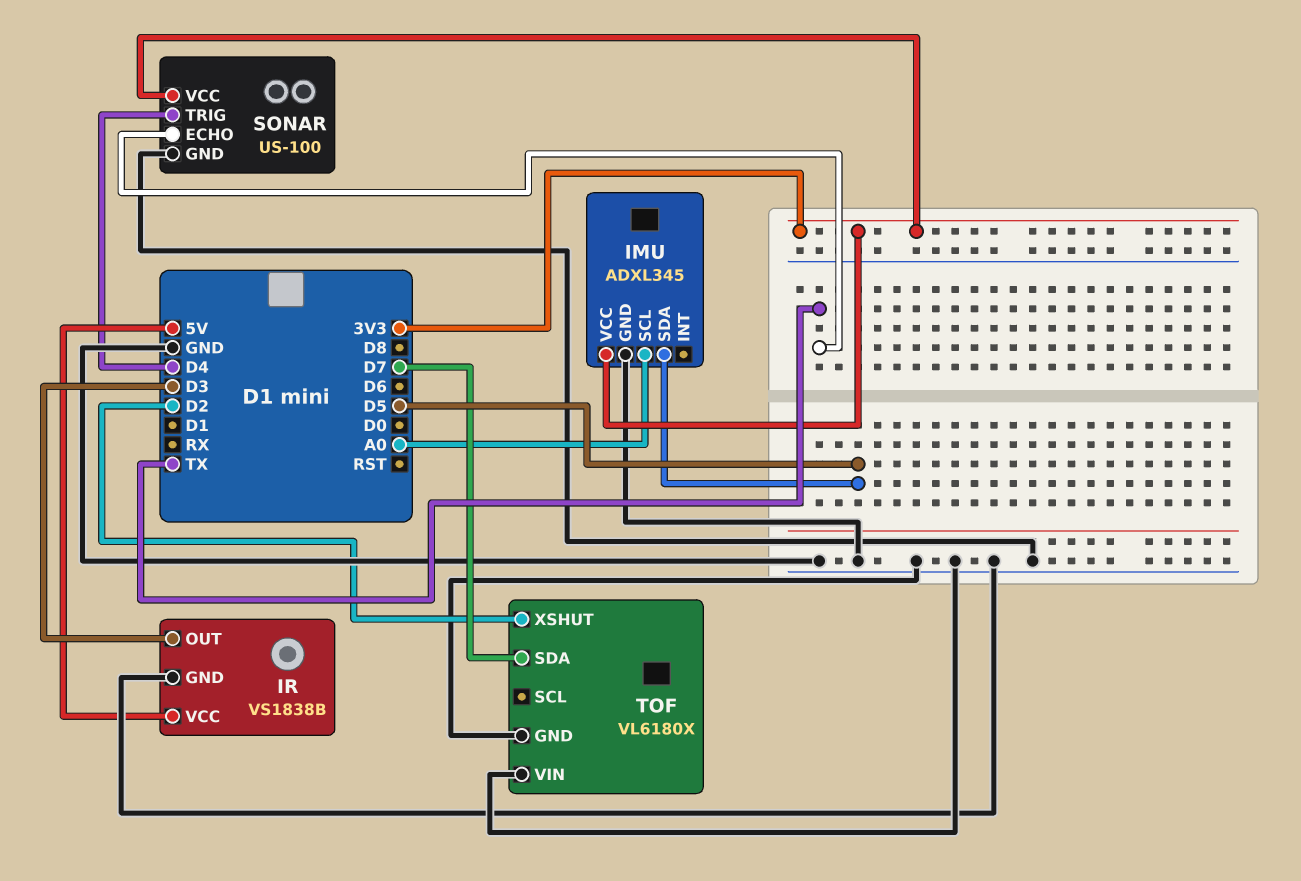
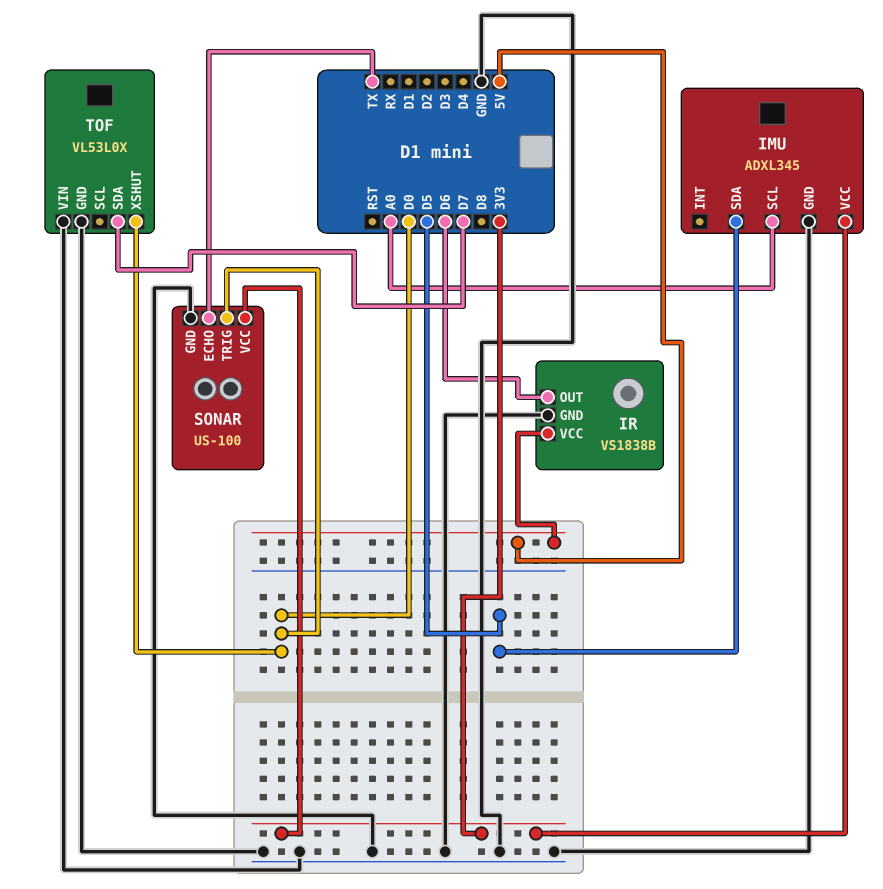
IR pin OUT: D3 -> D6
SONAR pin TRIG: D4 -> D0
TOF: VL6180X -> VL53L0X
TOF pin XSHUT: D2 -> D0

